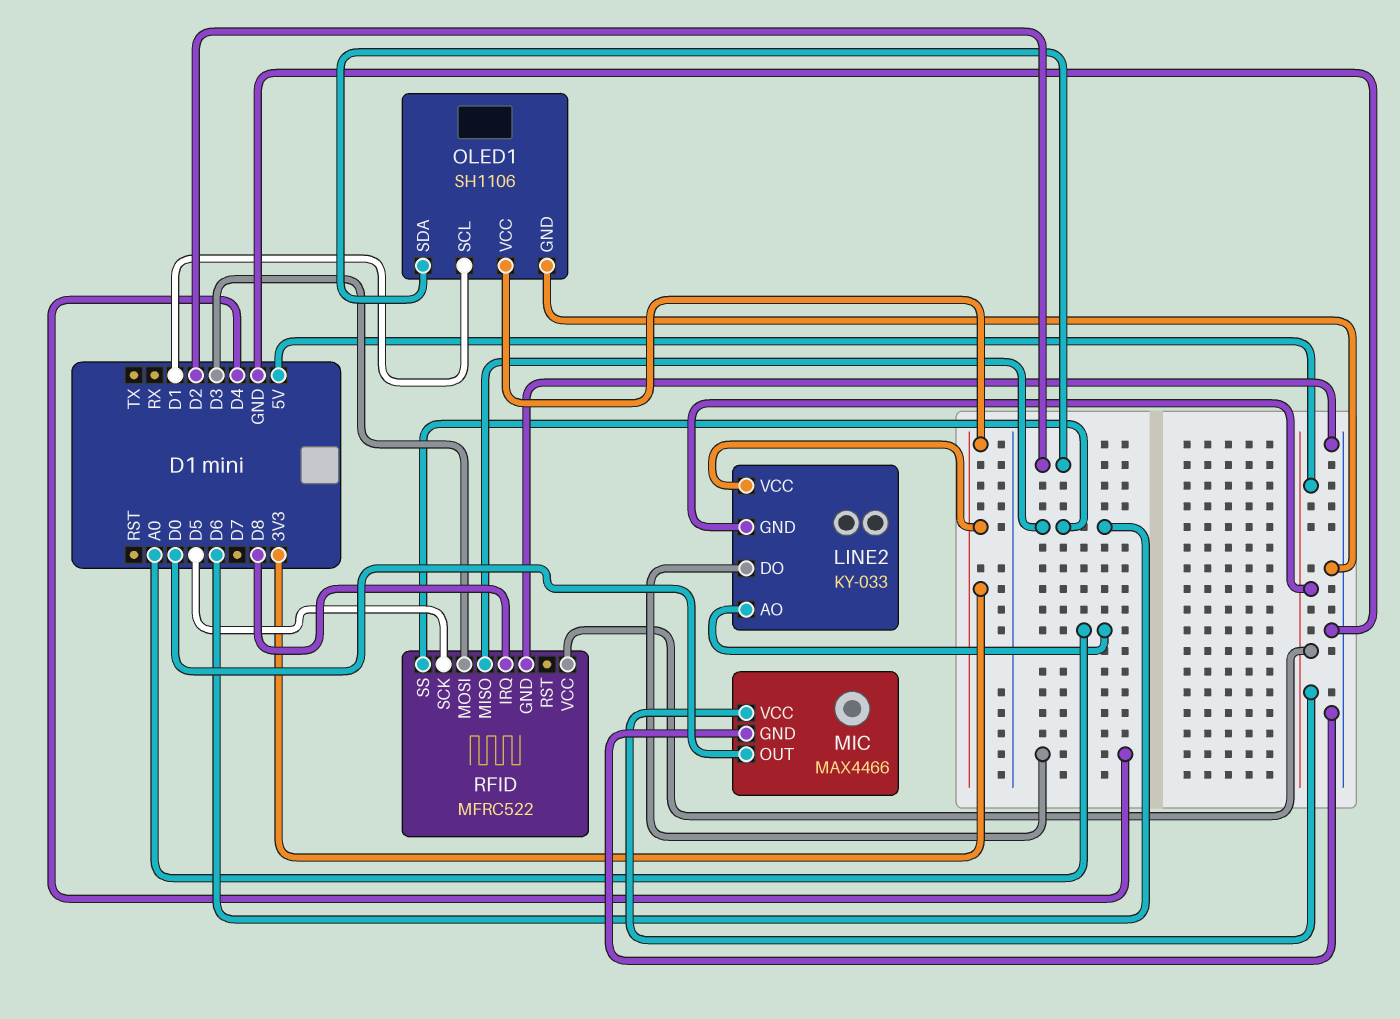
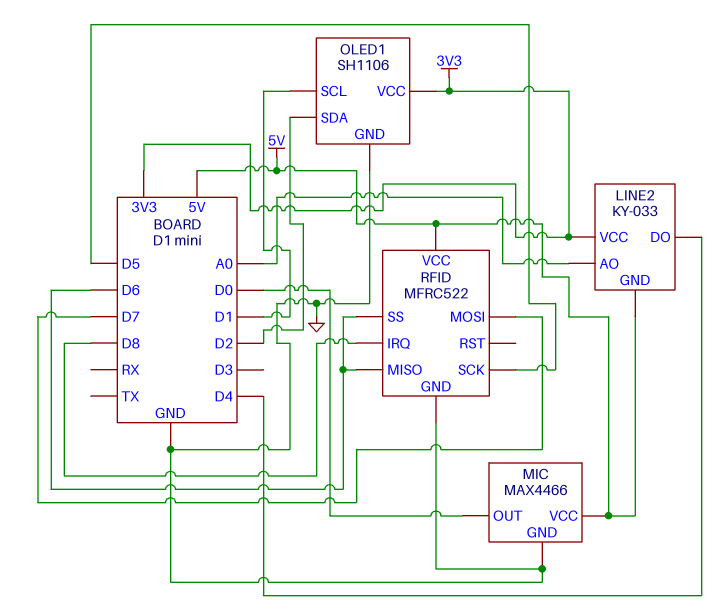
RFID pin MOSI: D3 -> D7

